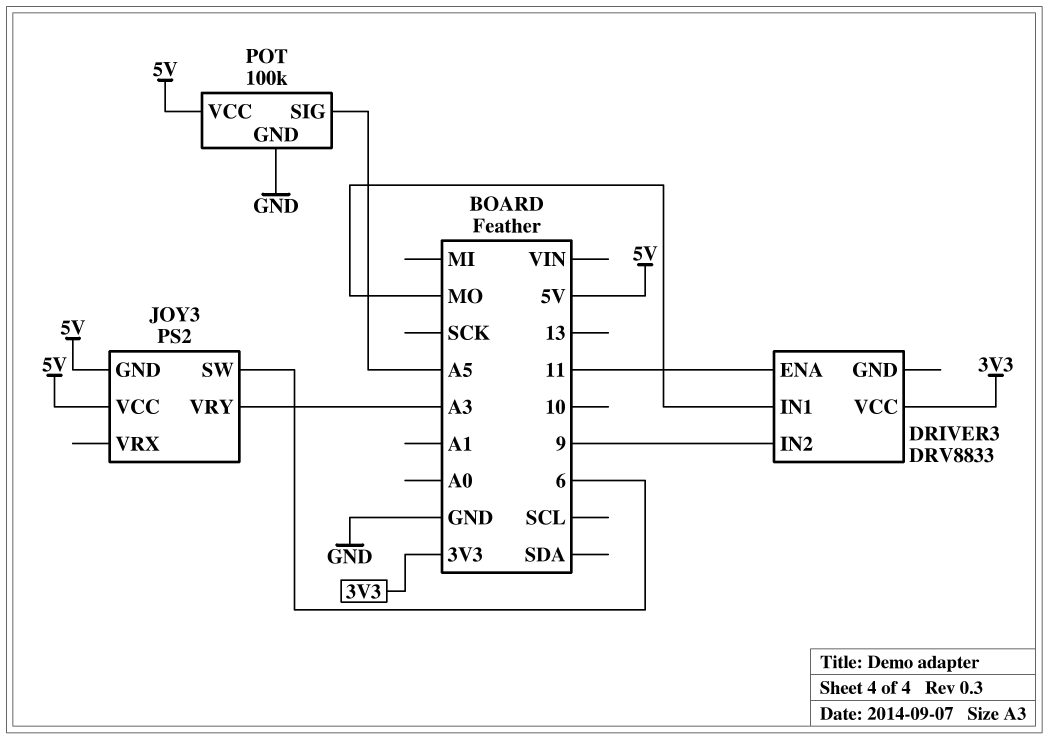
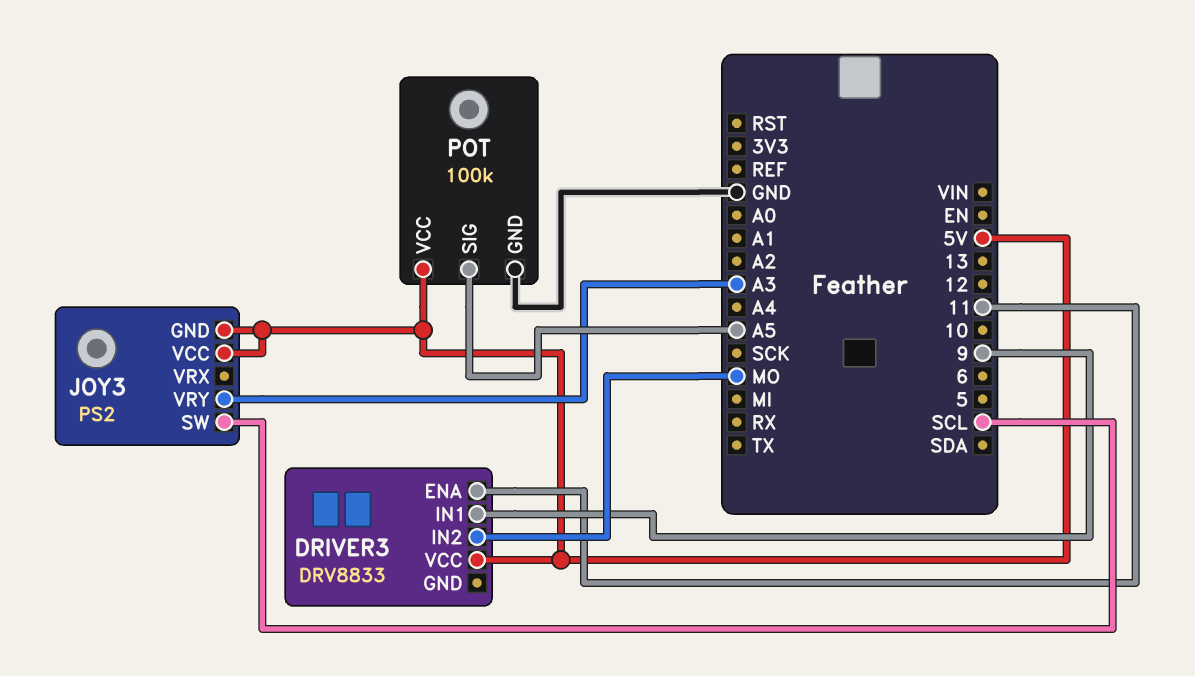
DRIVER3 pin IN1: MO -> 9
DRIVER3 pin IN2: 9 -> MO
DRIVER3 pin VCC: 3V3 -> 5V
JOY3 pin SW: 6 -> SCL

